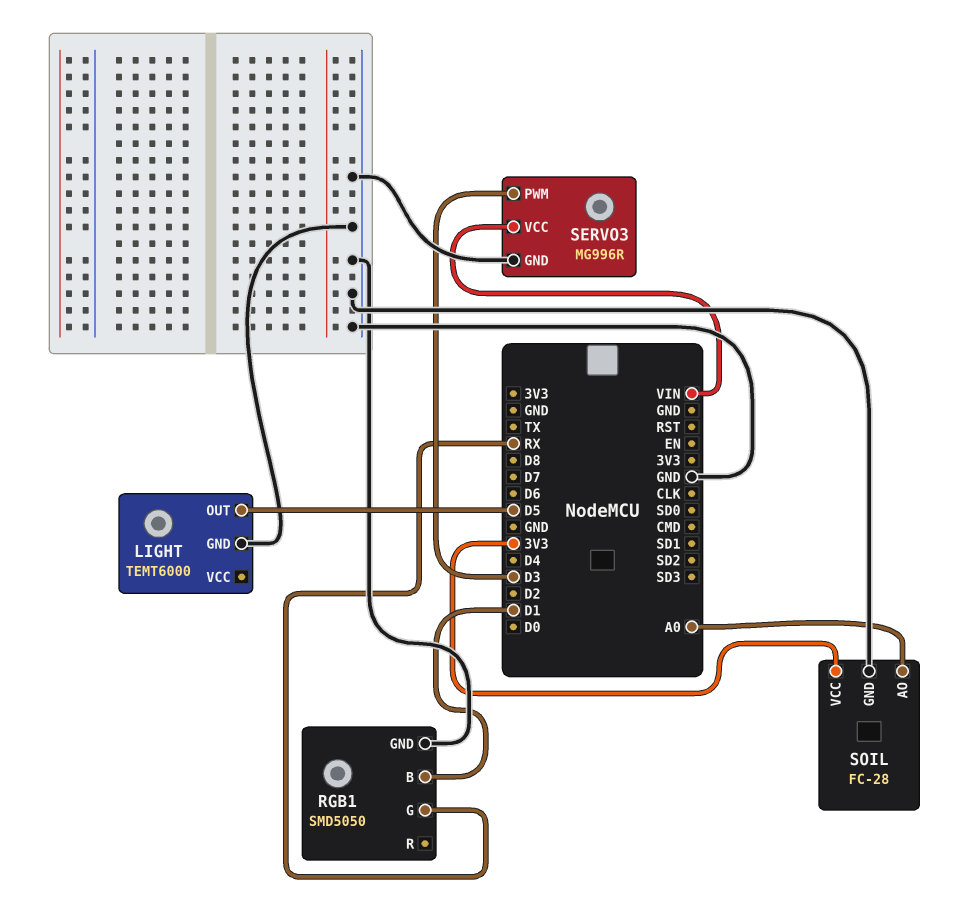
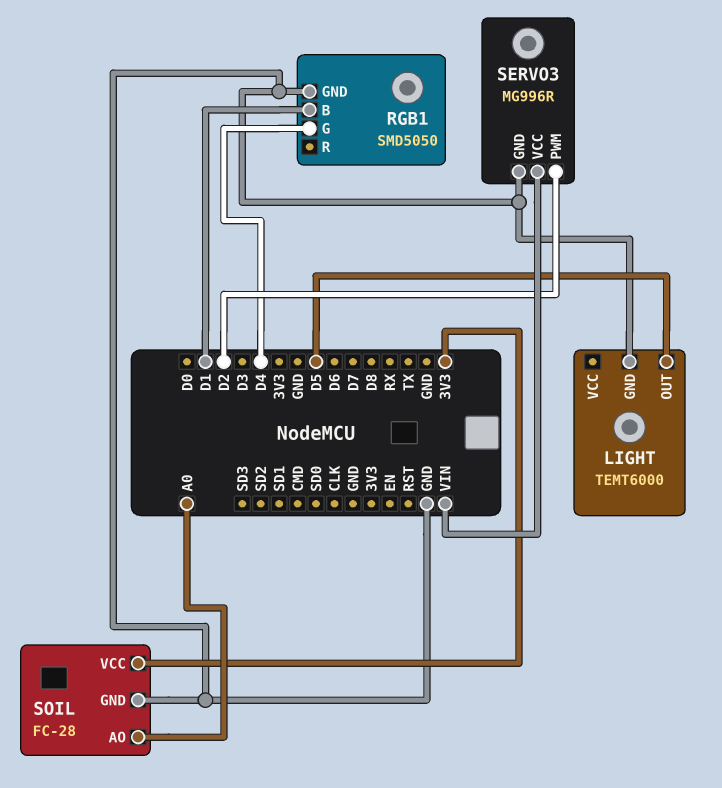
RGB1 pin G: RX -> D4
SERVO3 pin PWM: D3 -> D2

